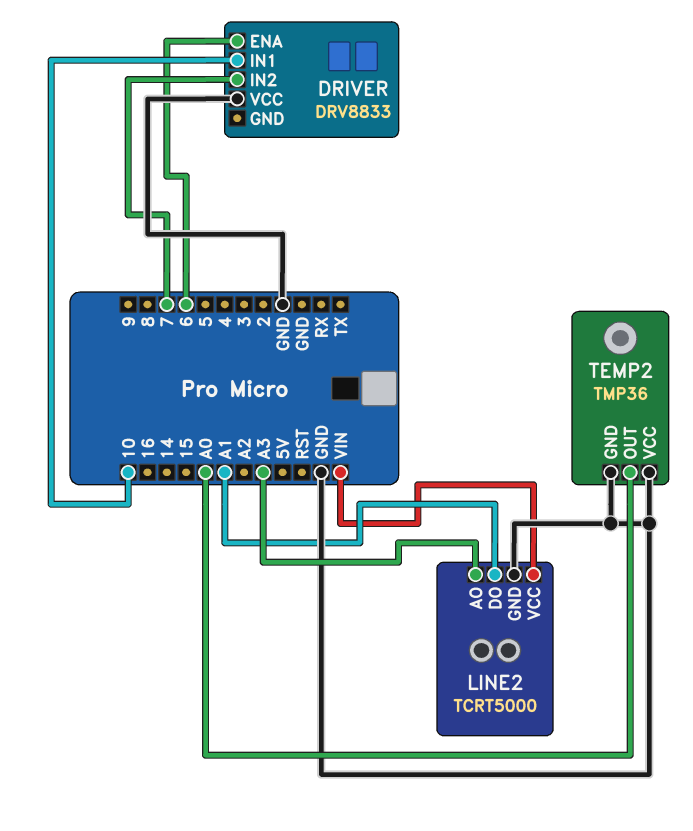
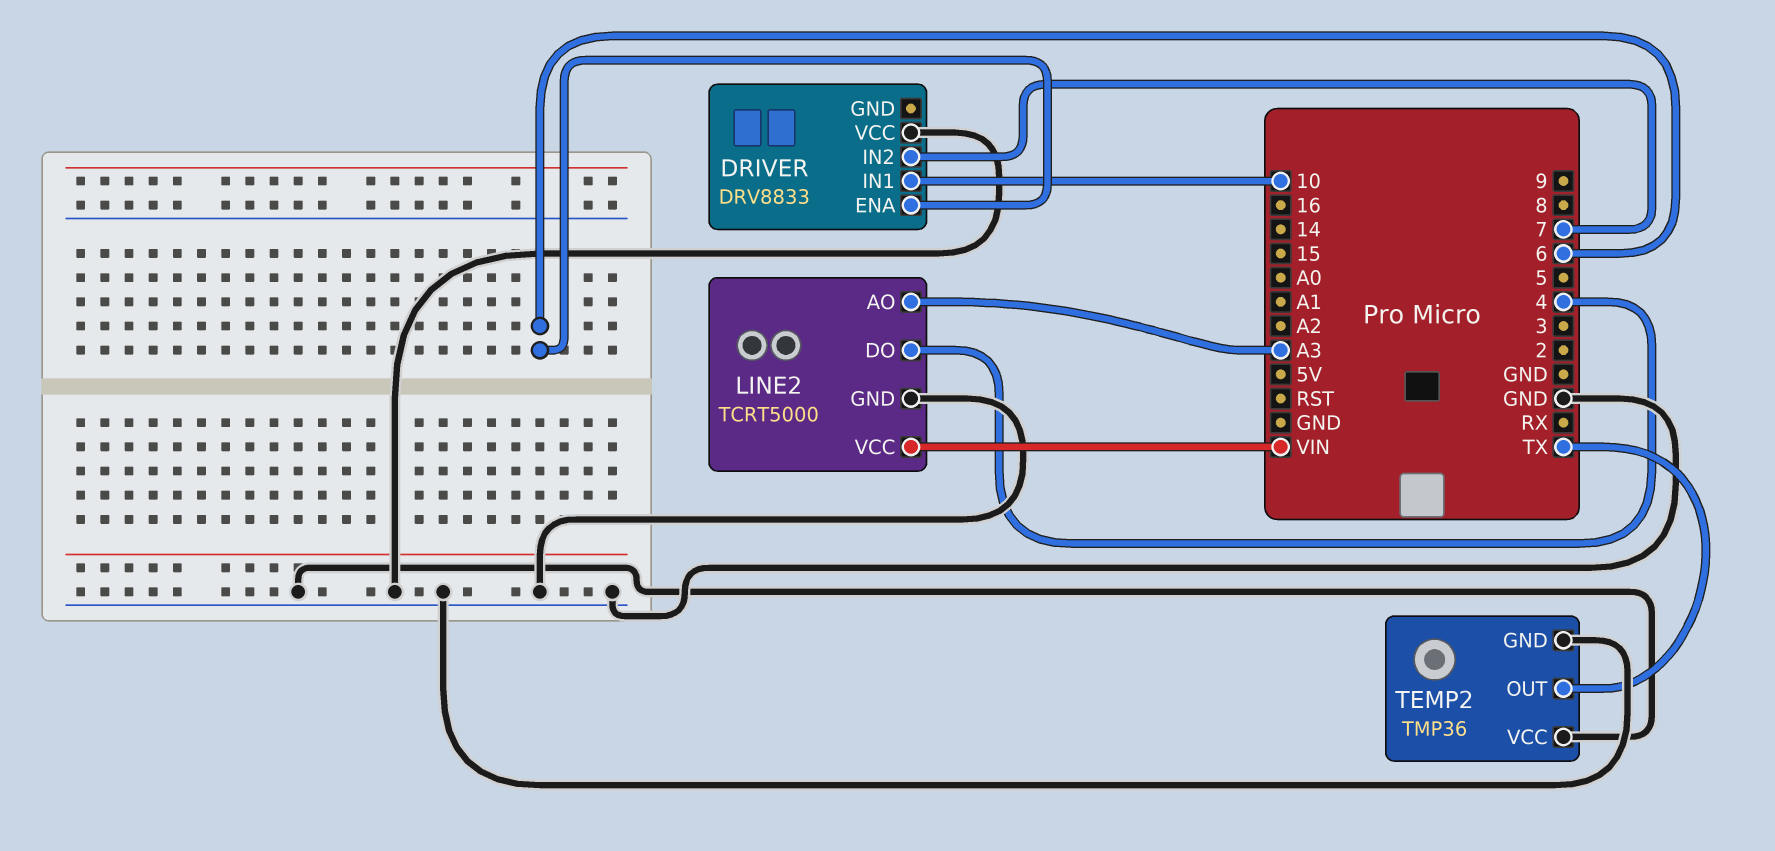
LINE2 pin DO: A1 -> 4
TEMP2 pin OUT: A0 -> TX

